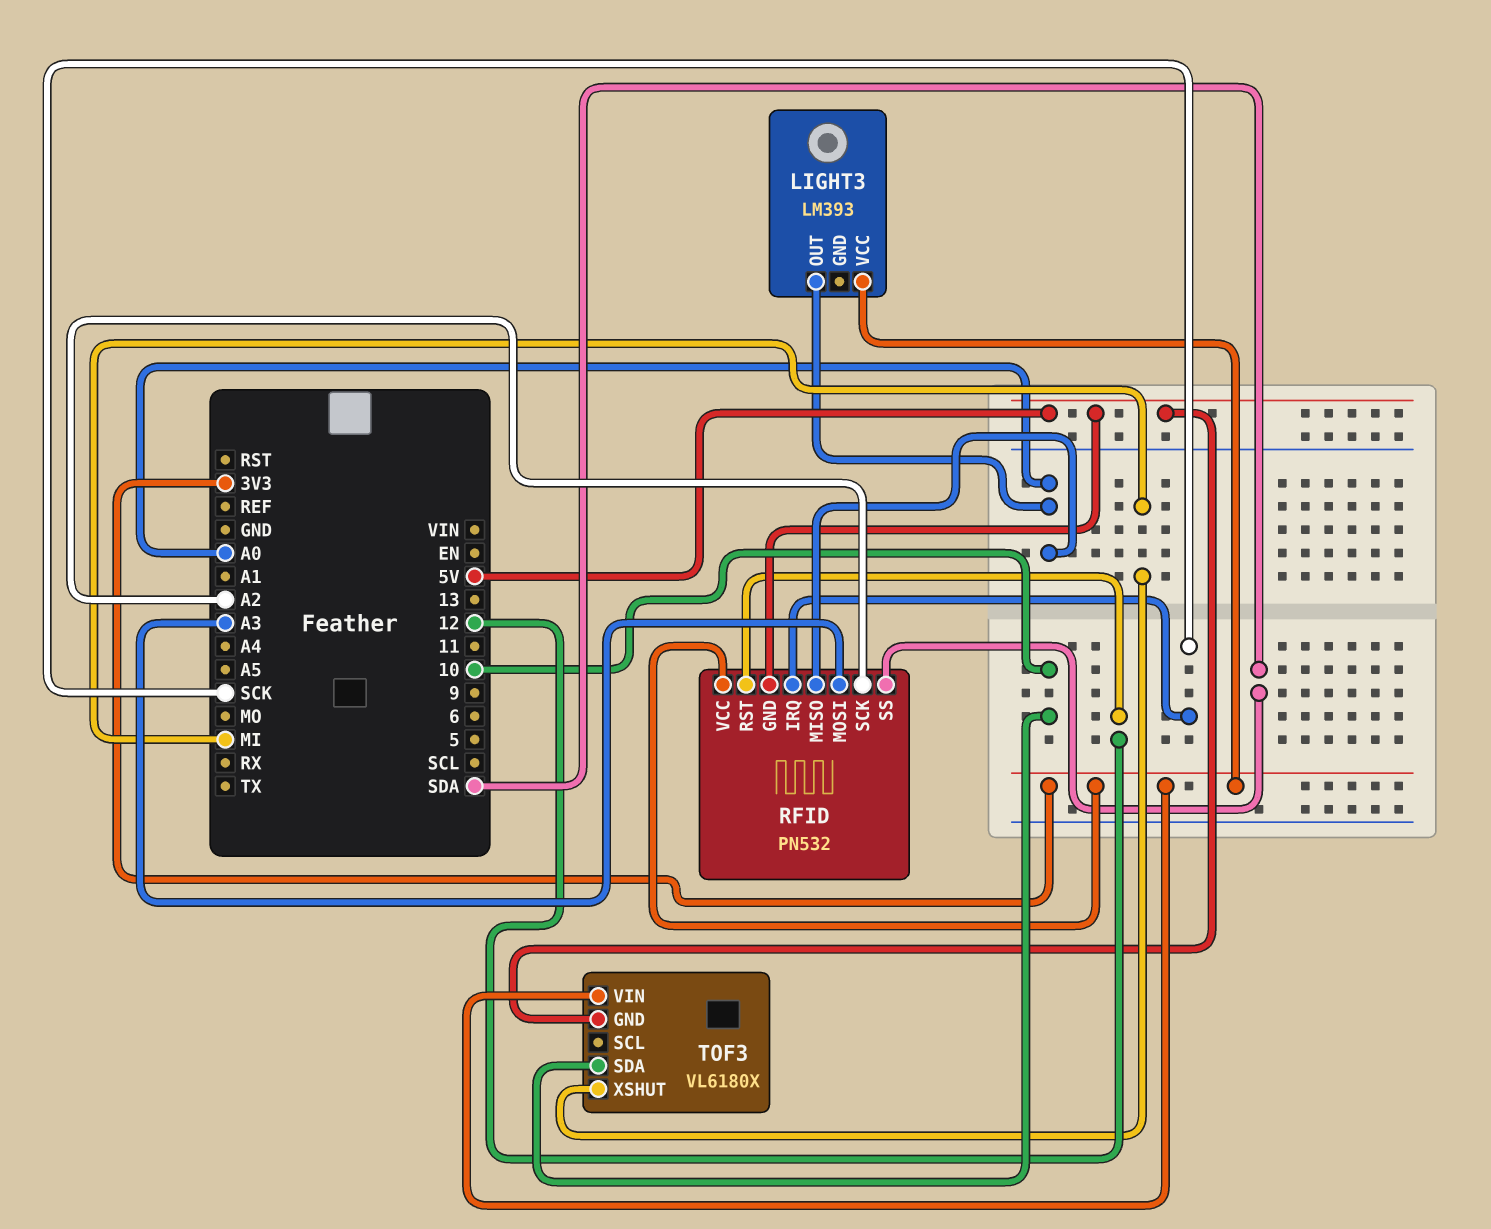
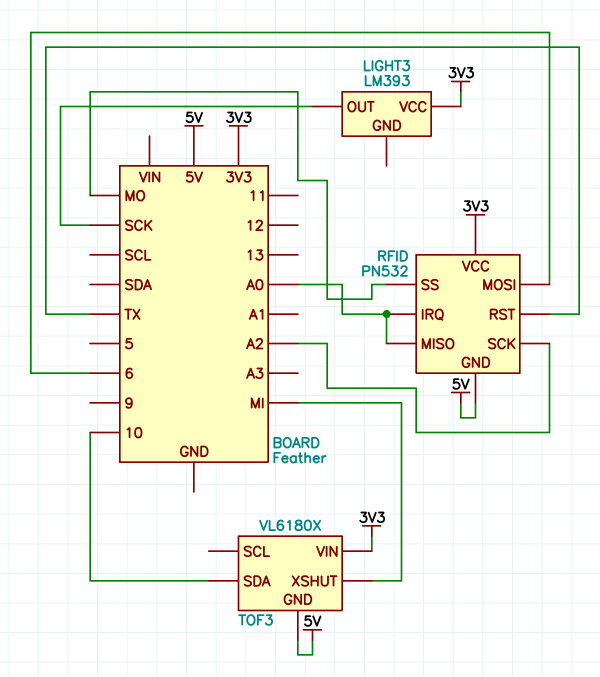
LIGHT3 pin OUT: A0 -> SCK
RFID pin IRQ: SCK -> A0
RFID pin MOSI: A3 -> 6
RFID pin RST: 12 -> TX
RFID pin SS: SDA -> MO

